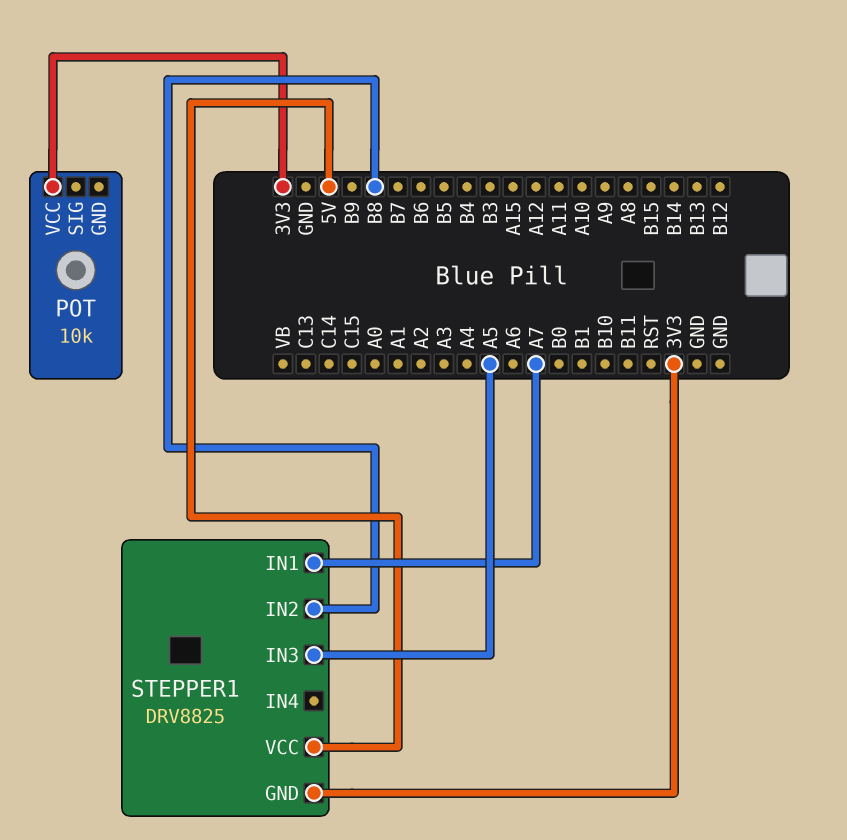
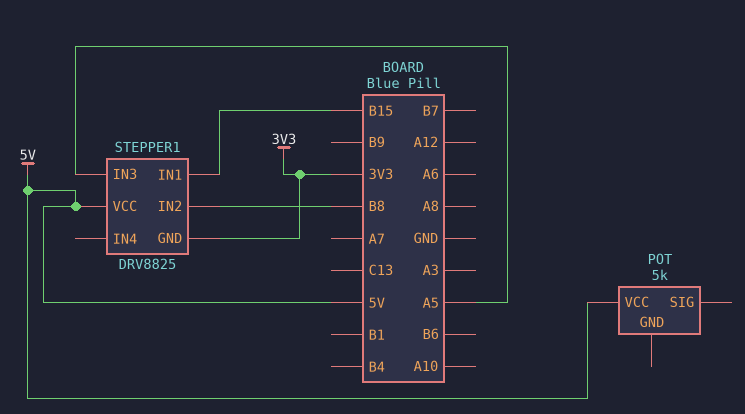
POT: 10k -> 5k
POT pin VCC: 3V3 -> 5V
STEPPER1 pin IN1: A7 -> B15

